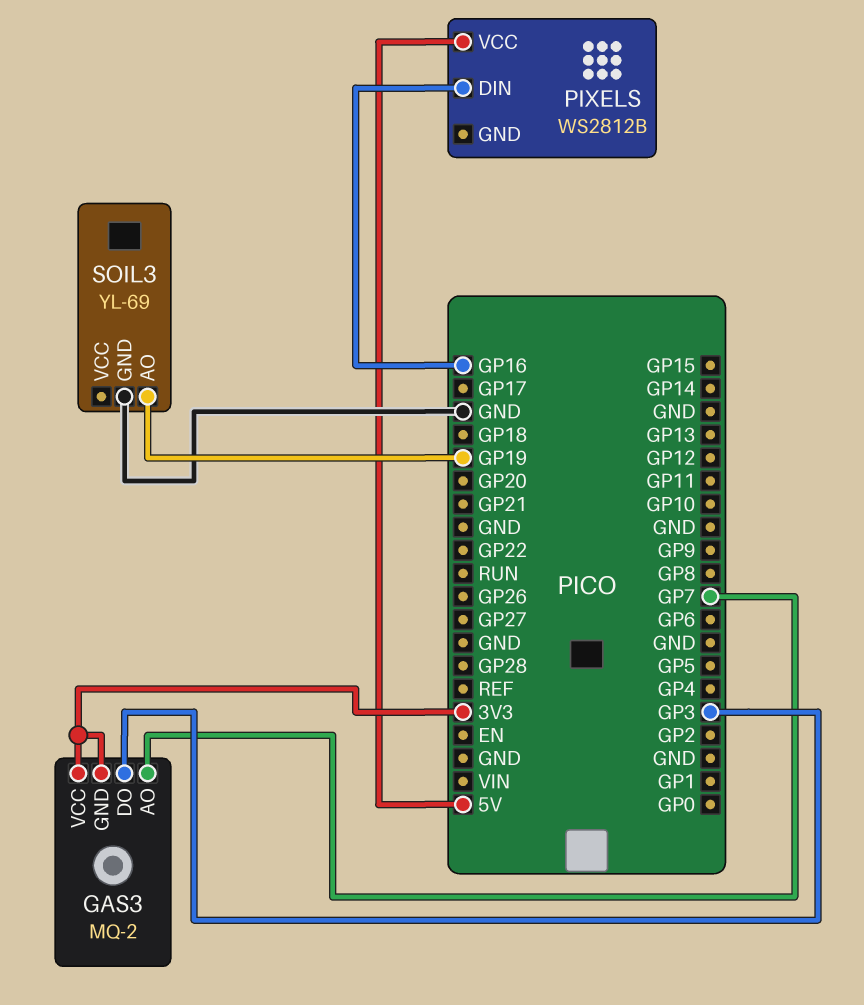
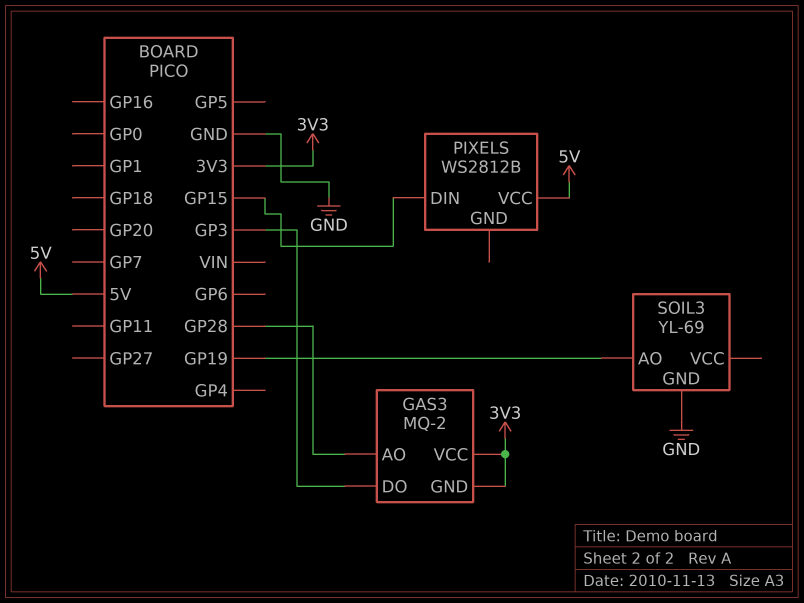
GAS3 pin AO: GP7 -> GP28
PIXELS pin DIN: GP16 -> GP15

